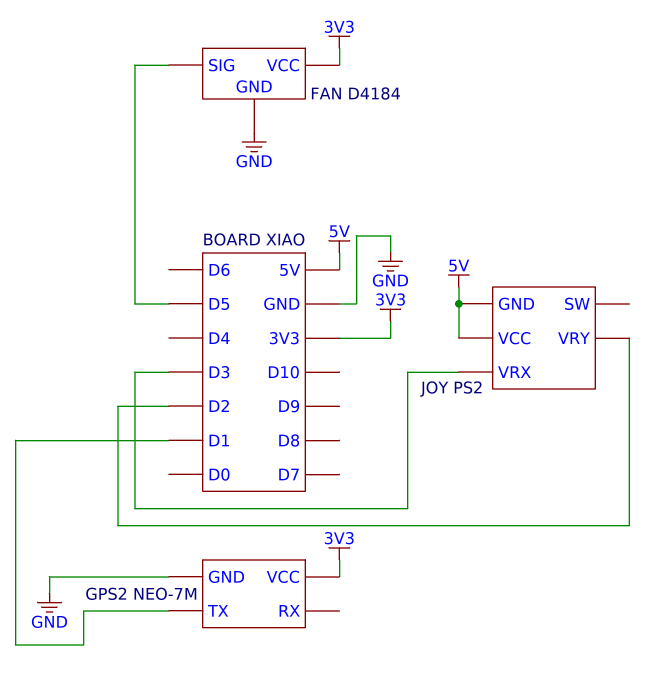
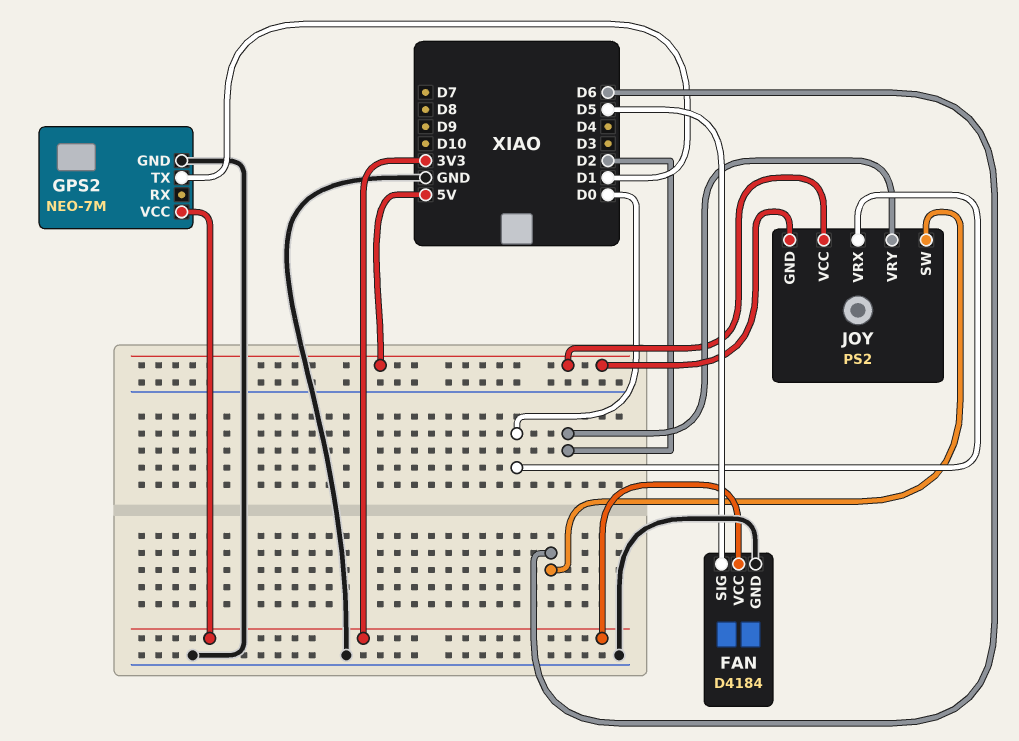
JOY pin SW: none -> D6
JOY pin VRX: D3 -> D0

